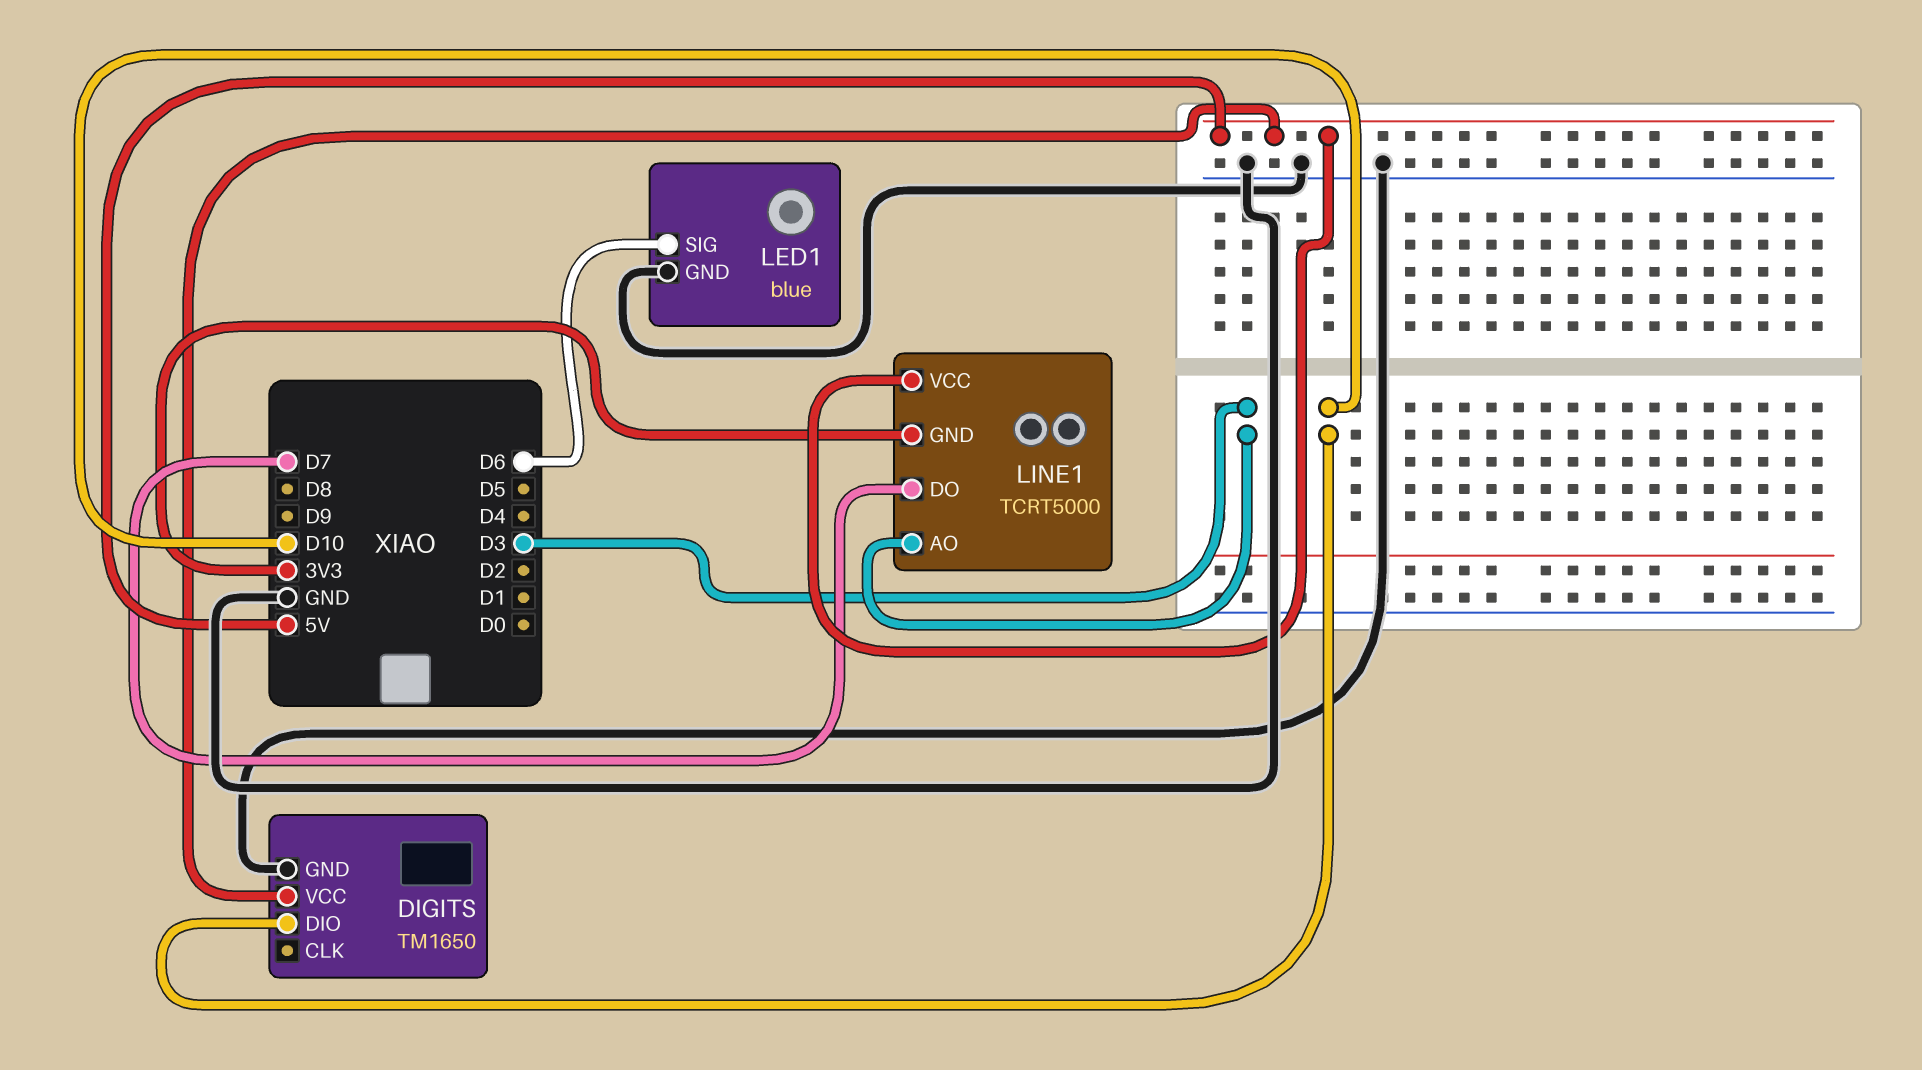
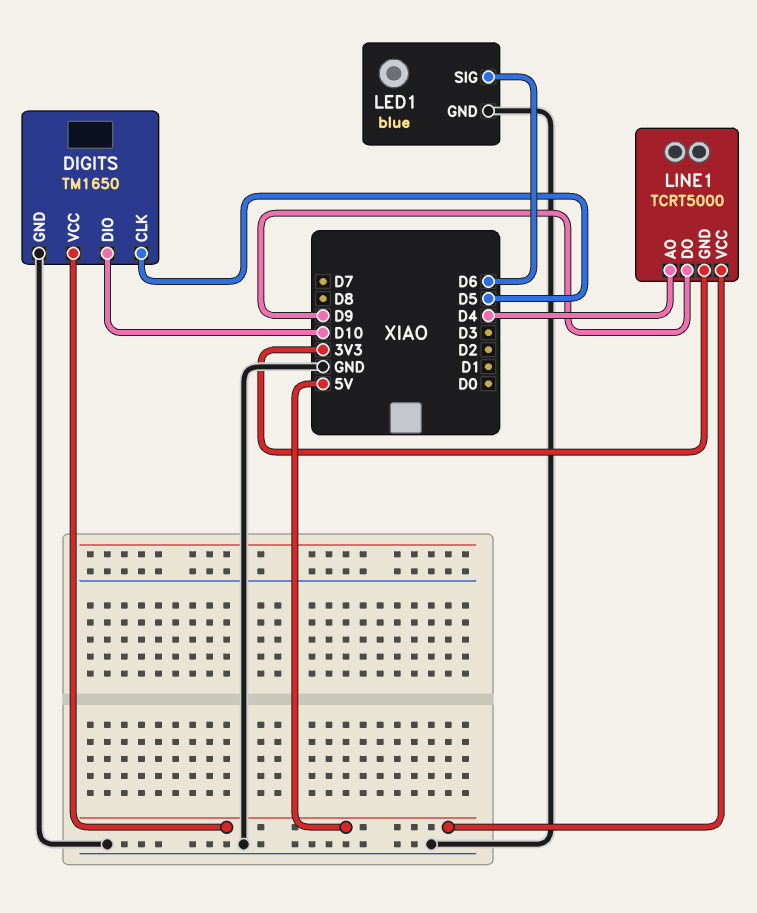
DIGITS pin CLK: none -> D5
LINE1 pin AO: D3 -> D4
LINE1 pin DO: D7 -> D9

